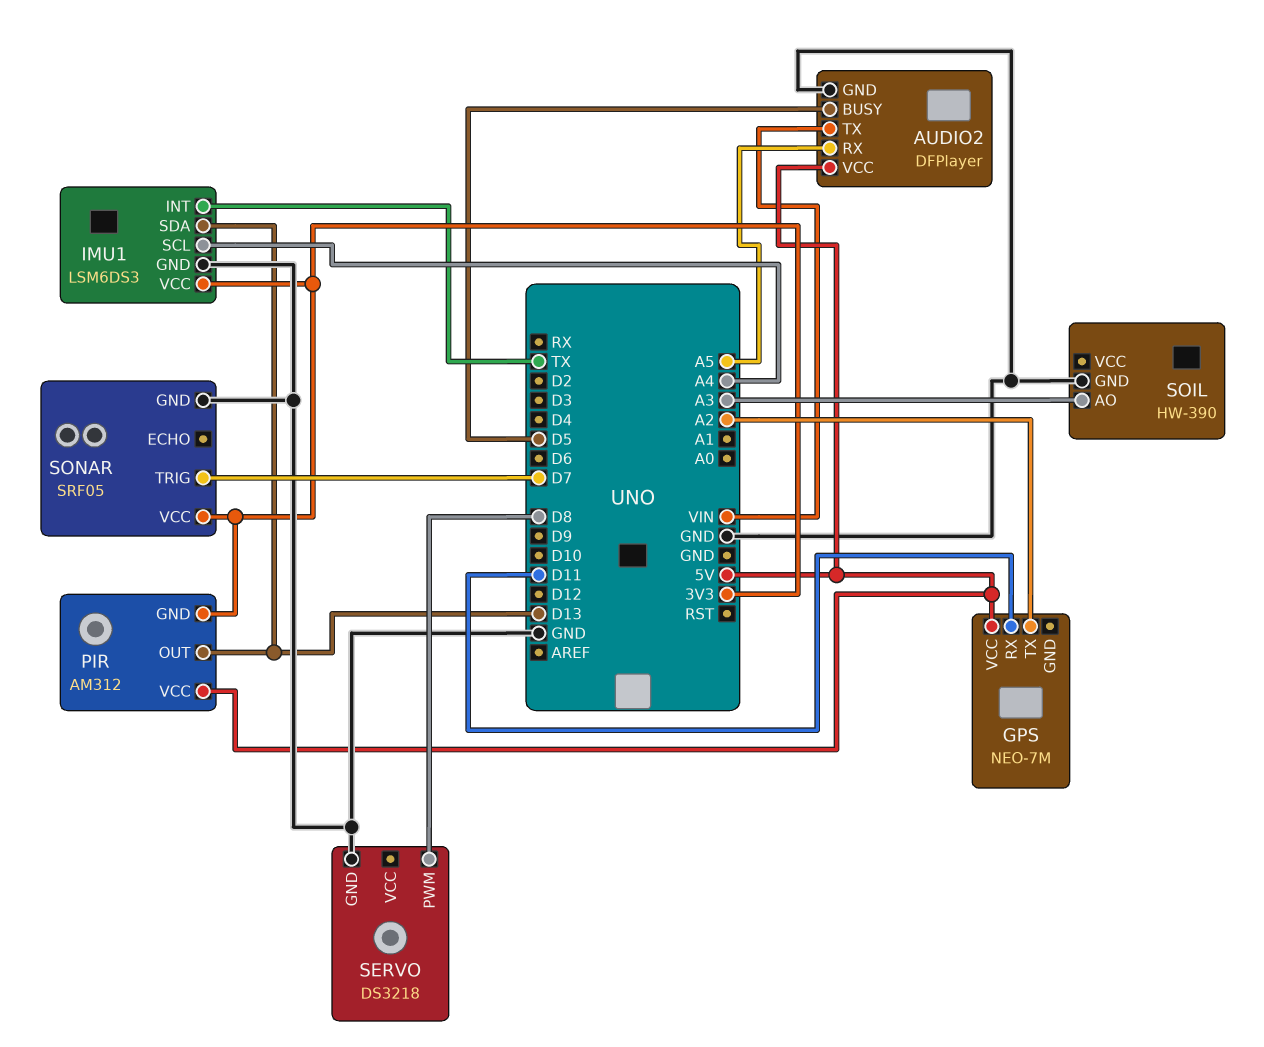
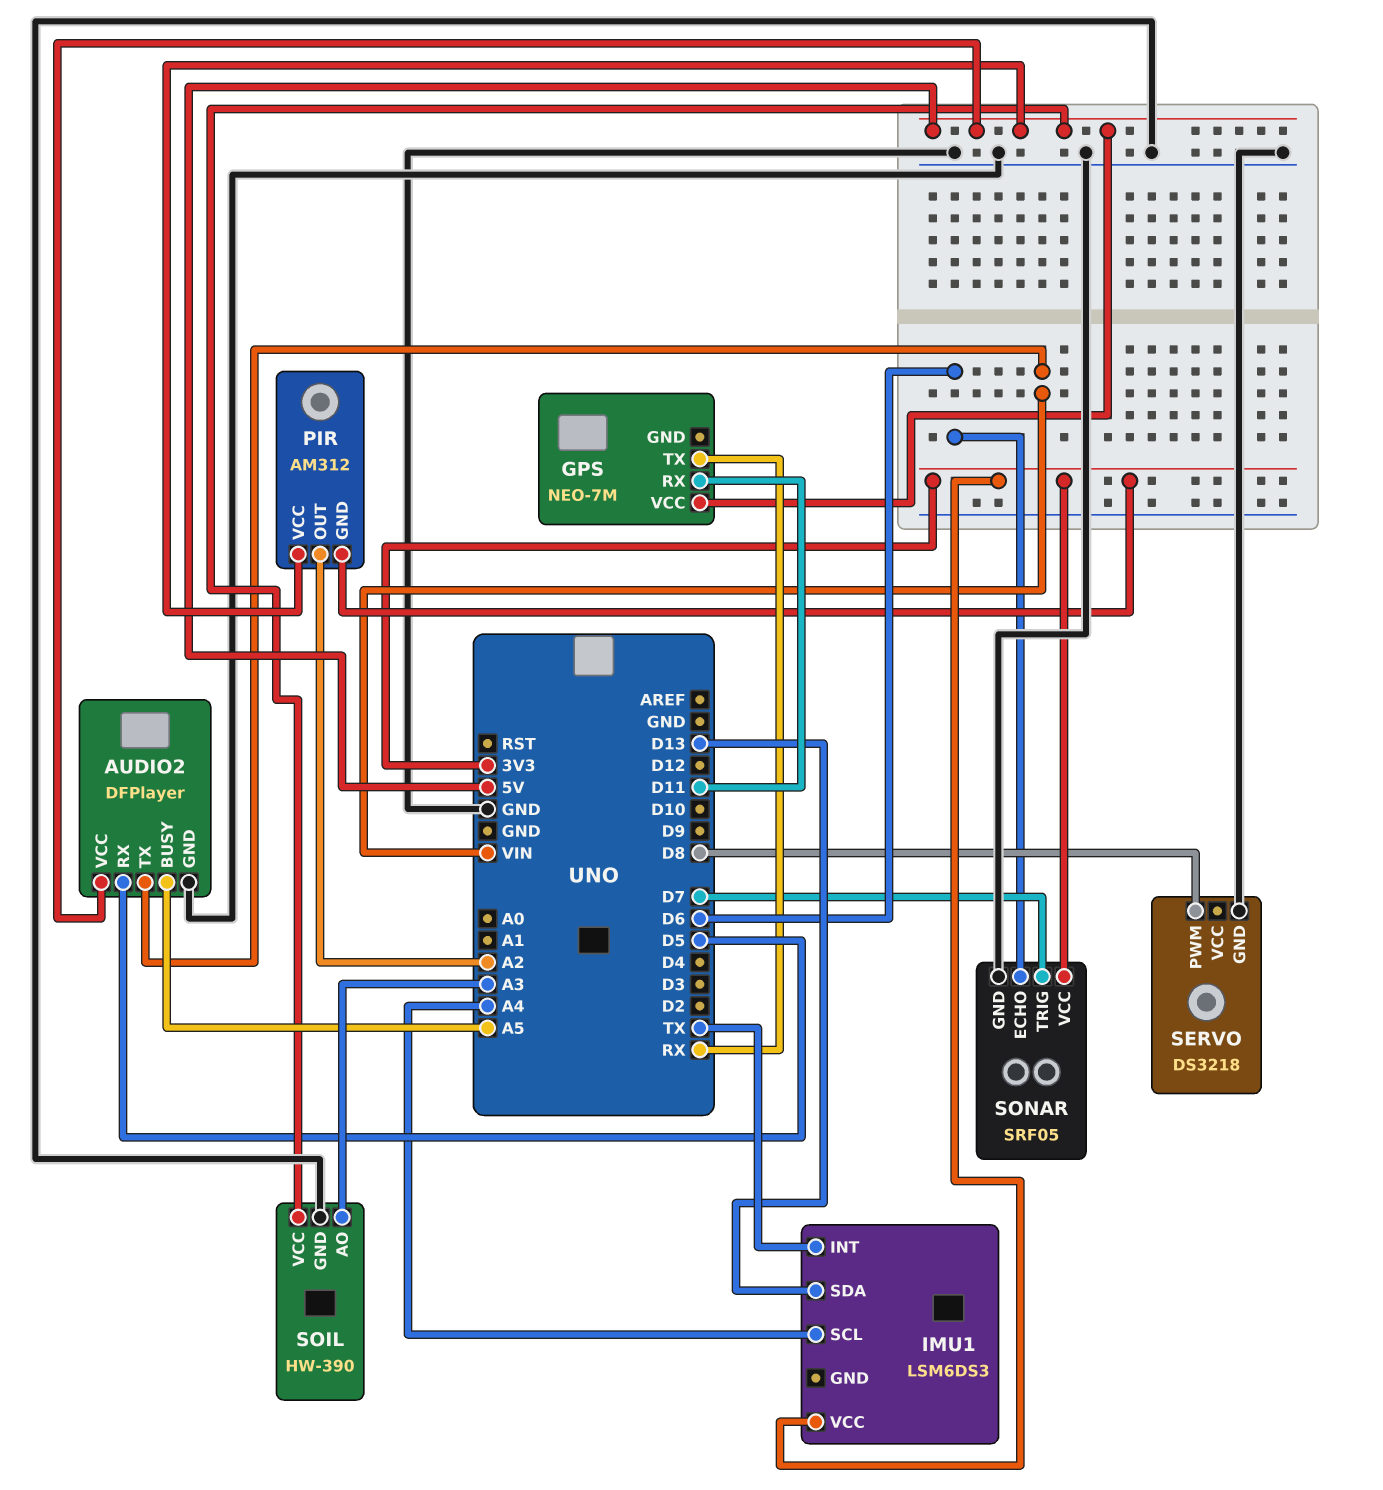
AUDIO2 pin BUSY: D5 -> A5
AUDIO2 pin RX: A5 -> D5
GPS pin TX: A2 -> RX
IMU1 pin GND: GND -> none
PIR pin OUT: D13 -> A2
SOIL pin VCC: none -> 5V
SONAR pin ECHO: none -> D6

